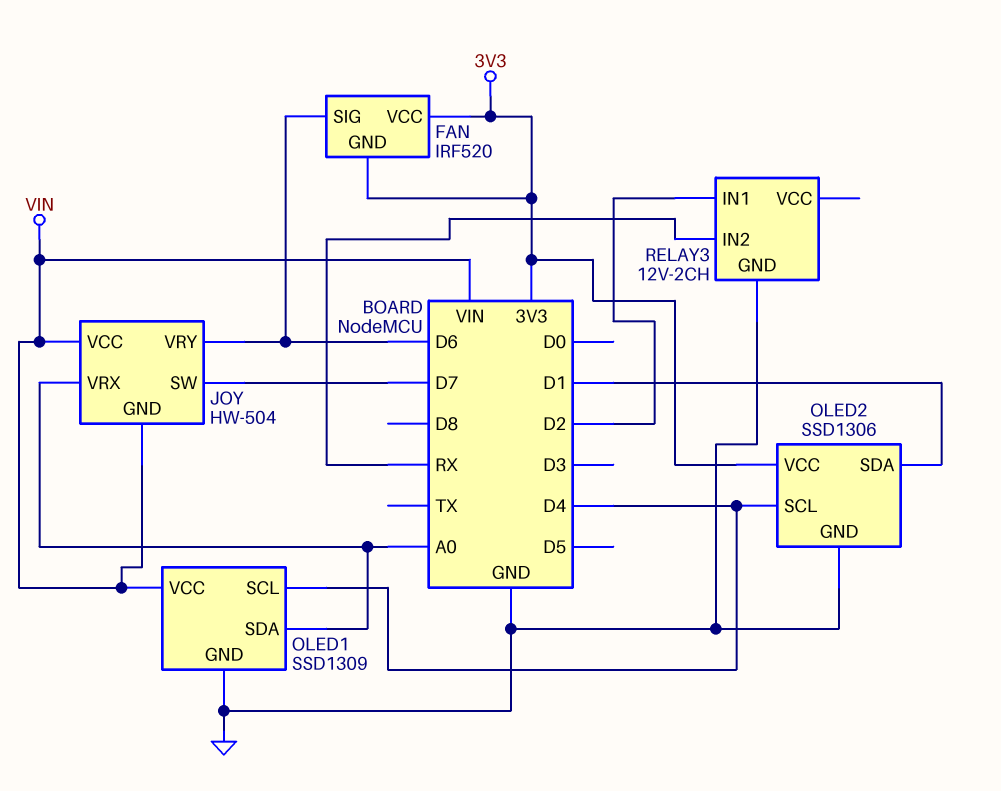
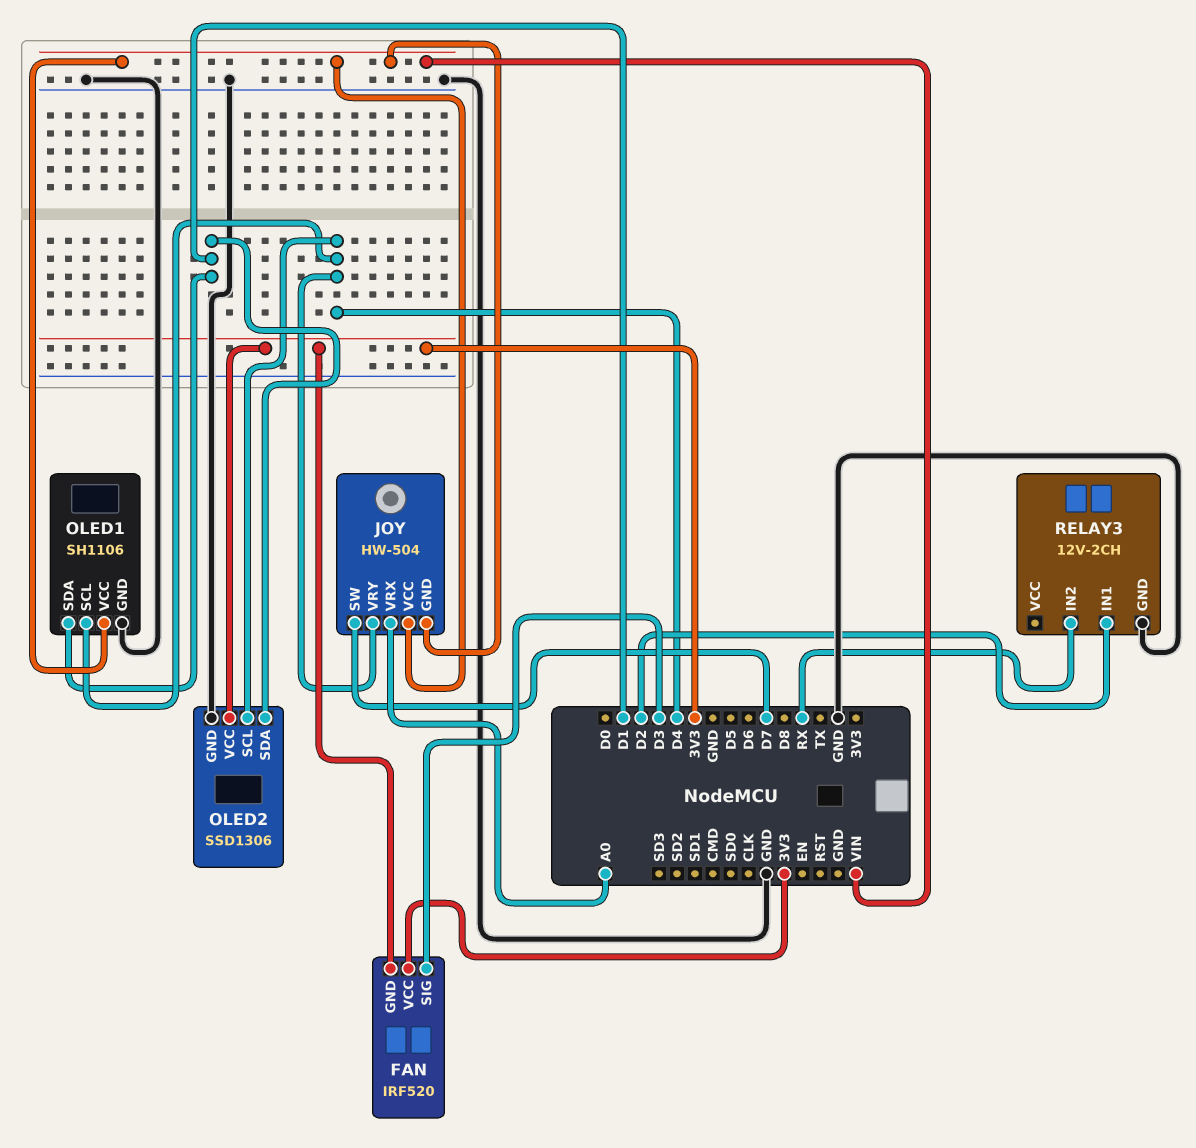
FAN pin SIG: D6 -> D3
JOY pin VRY: D6 -> D4
OLED1: SSD1309 -> SH1106
OLED1 pin SDA: A0 -> D1

